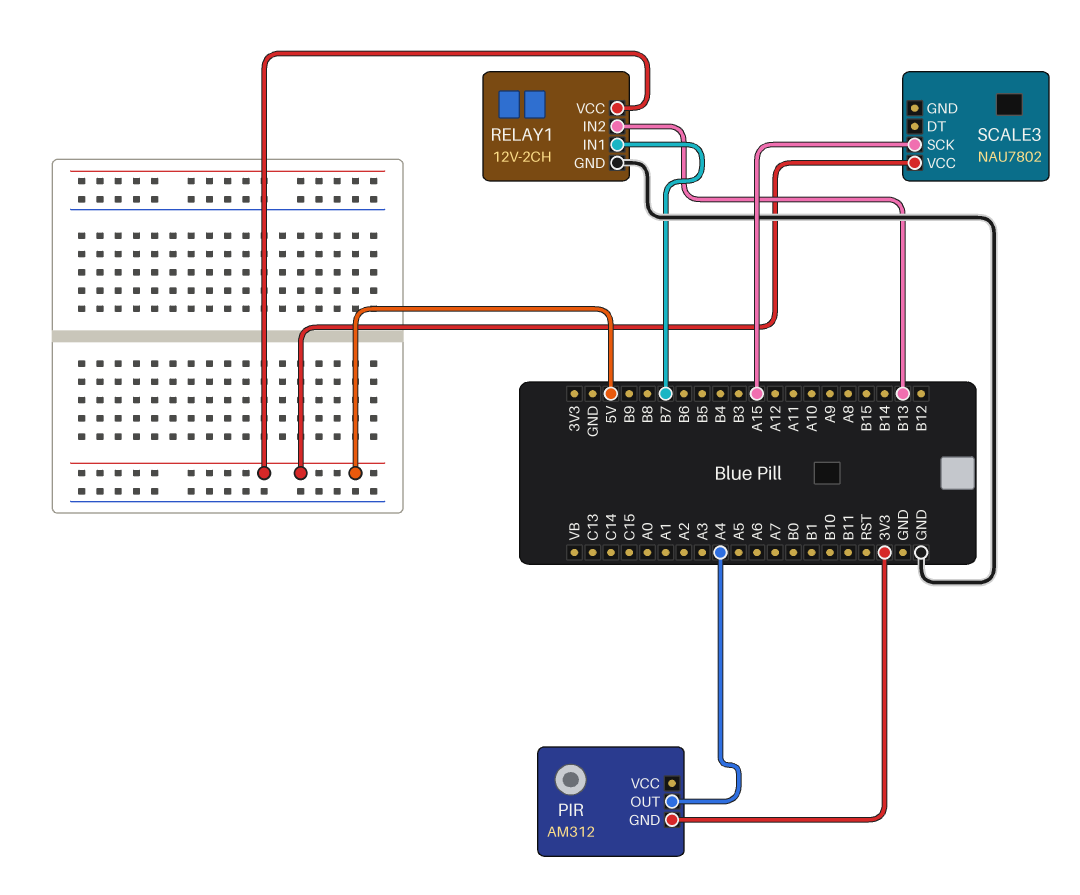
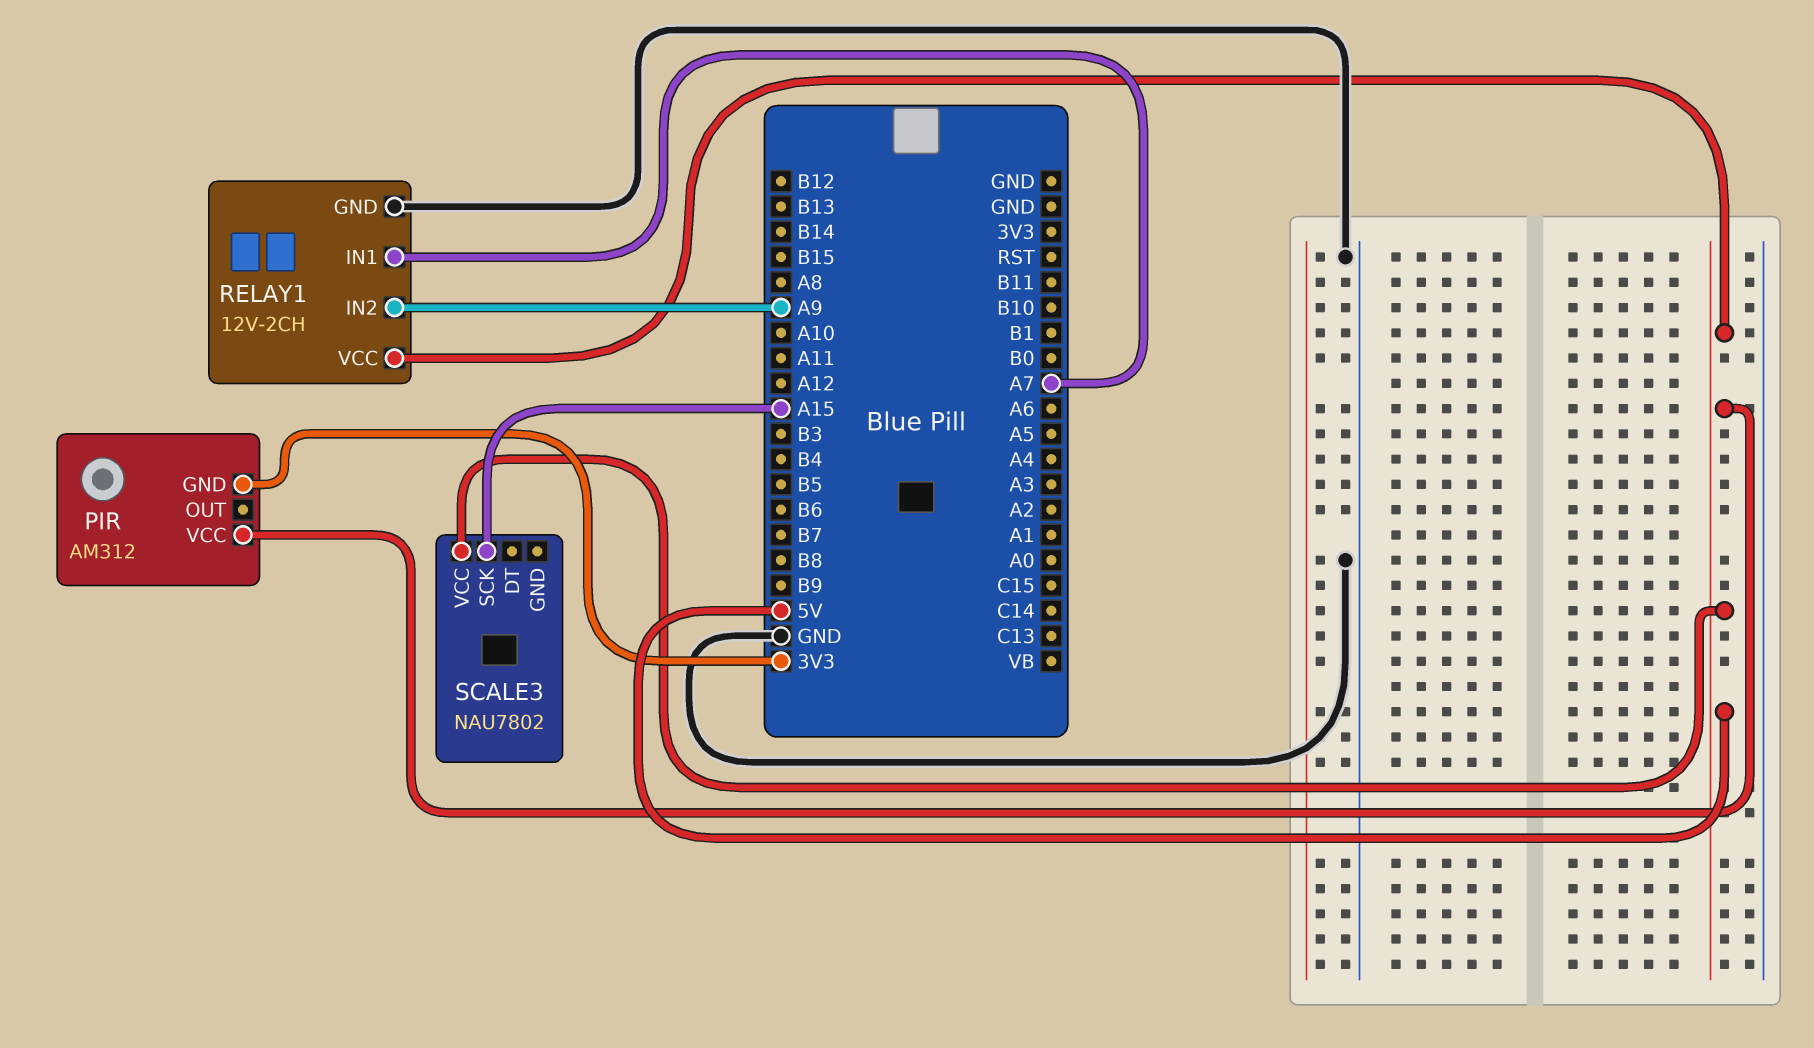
PIR pin OUT: A4 -> none
PIR pin VCC: none -> 5V
RELAY1 pin IN1: B7 -> A7
RELAY1 pin IN2: B13 -> A9

